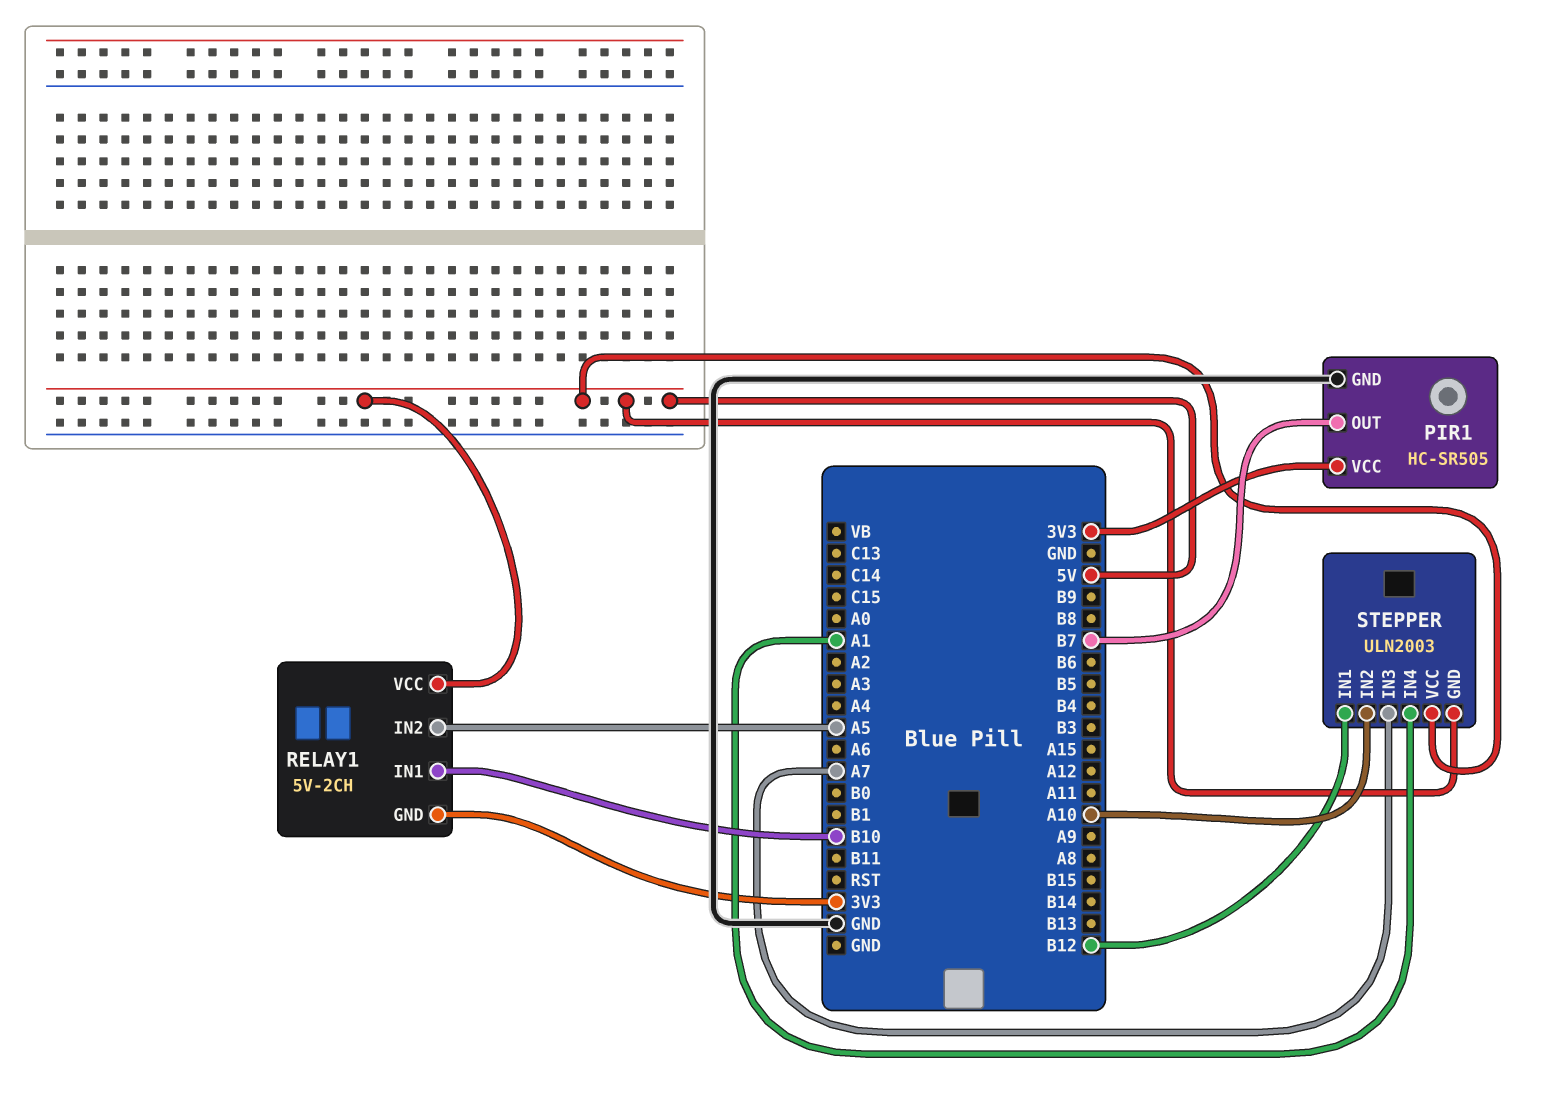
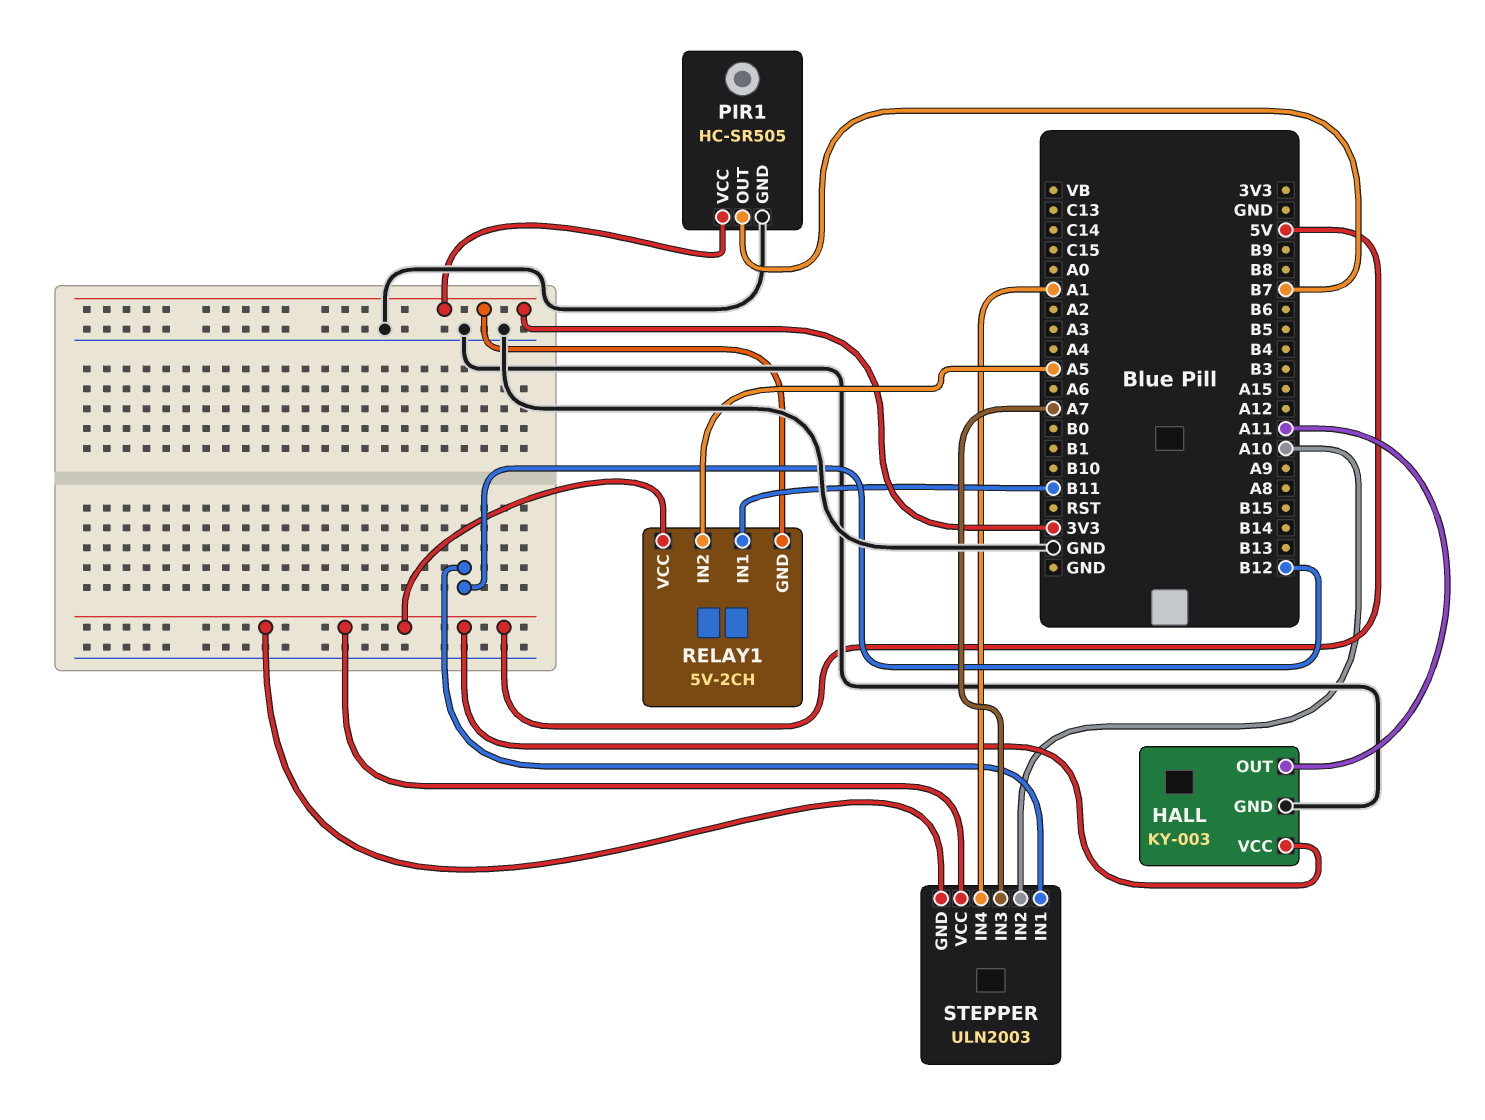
HALL: none -> KY-003
HALL pin GND: none -> GND
HALL pin OUT: none -> A11
HALL pin VCC: none -> 5V
RELAY1 pin IN1: B10 -> B11

